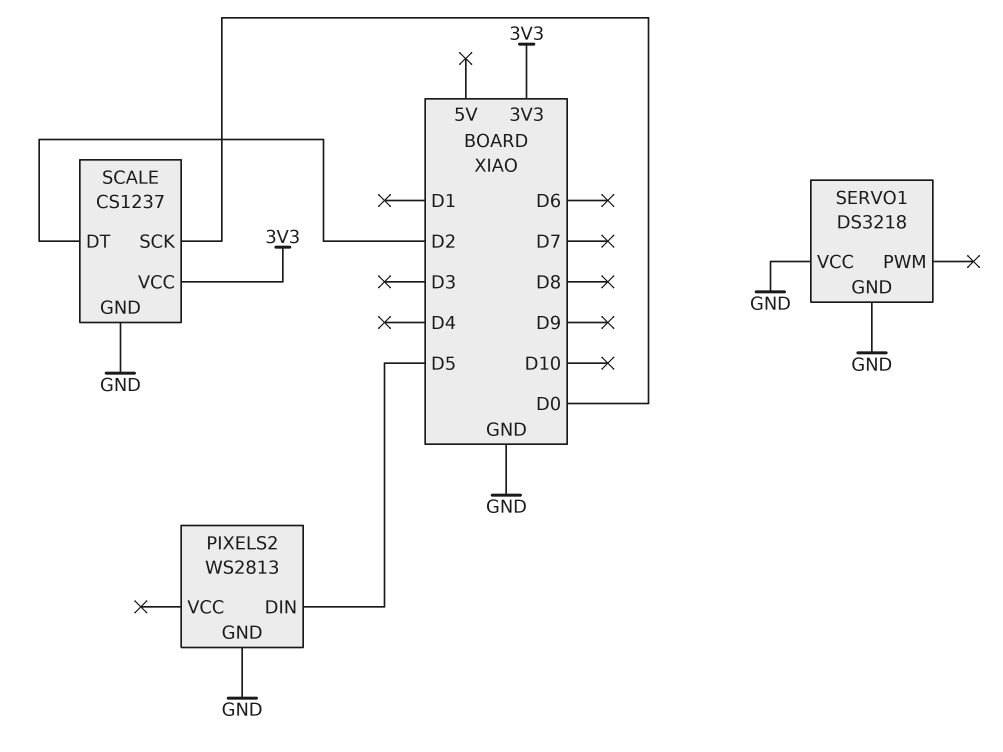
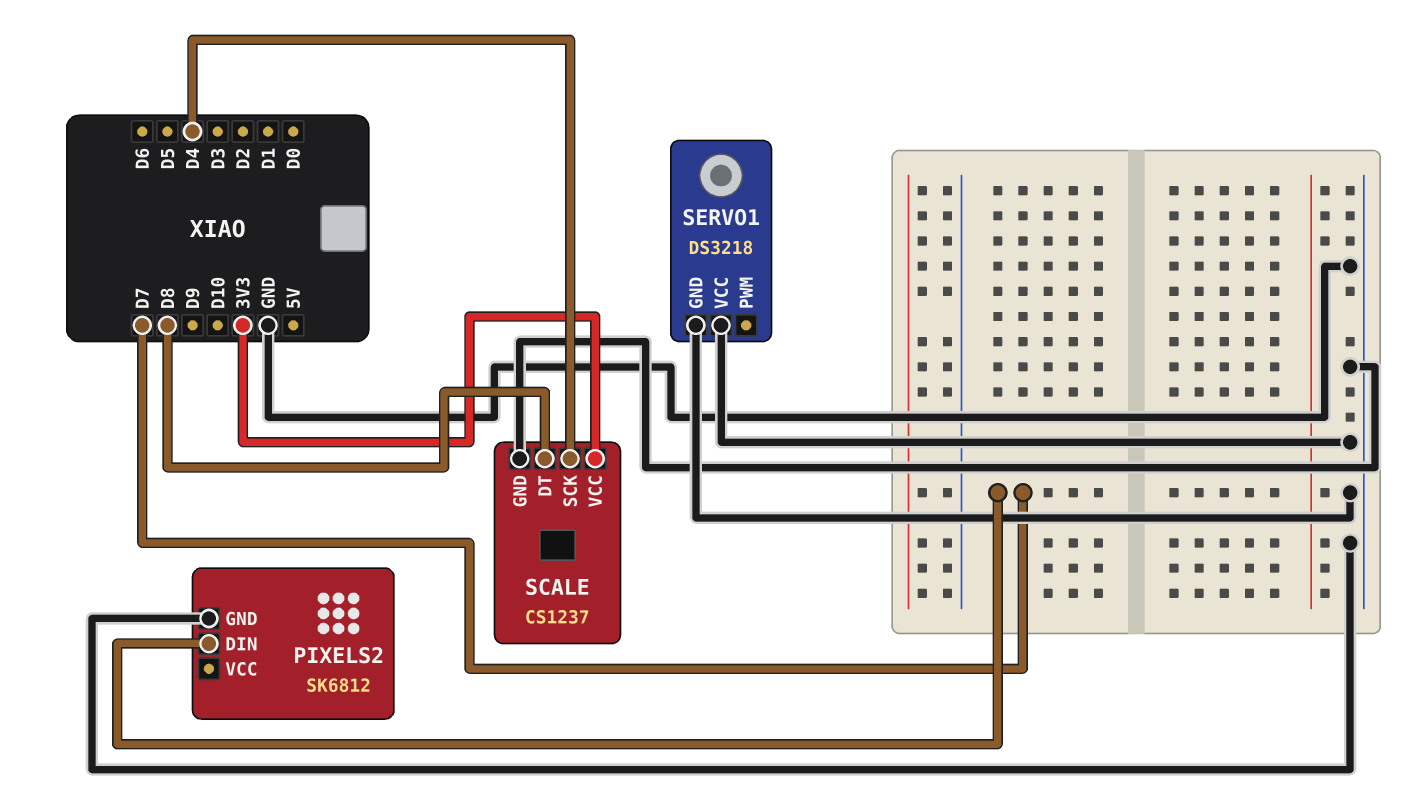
PIXELS2: WS2813 -> SK6812
PIXELS2 pin DIN: D5 -> D7
SCALE pin DT: D2 -> D8
SCALE pin SCK: D0 -> D4

